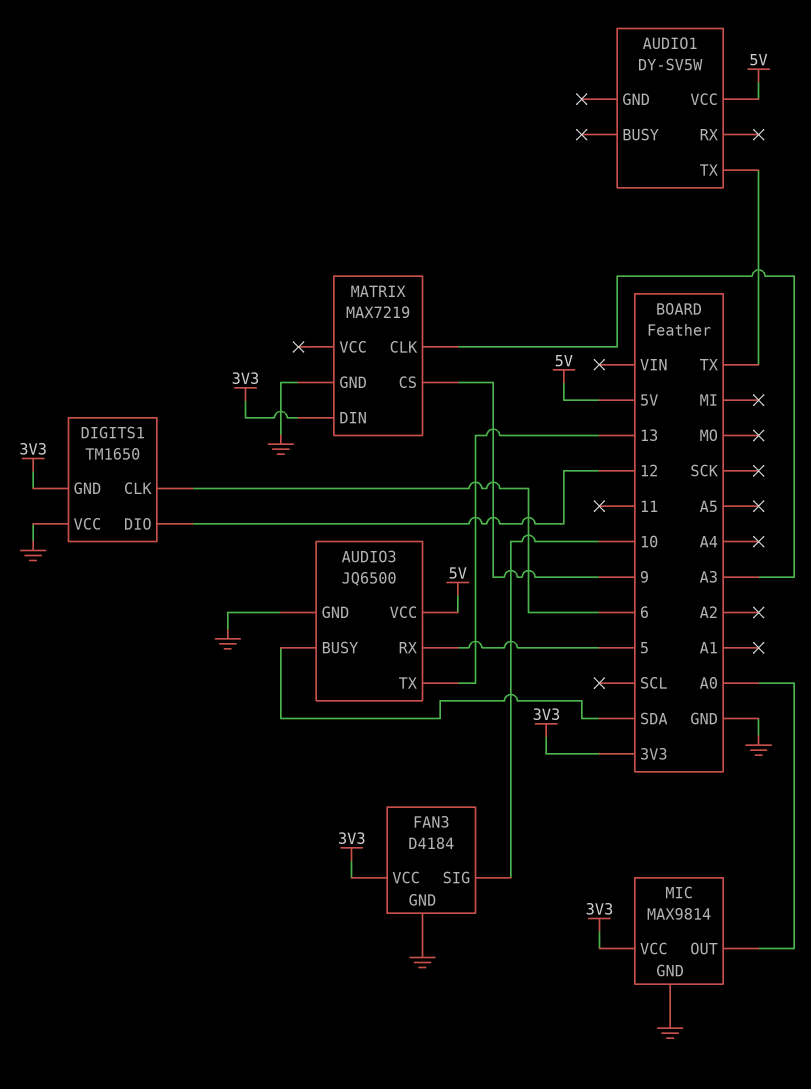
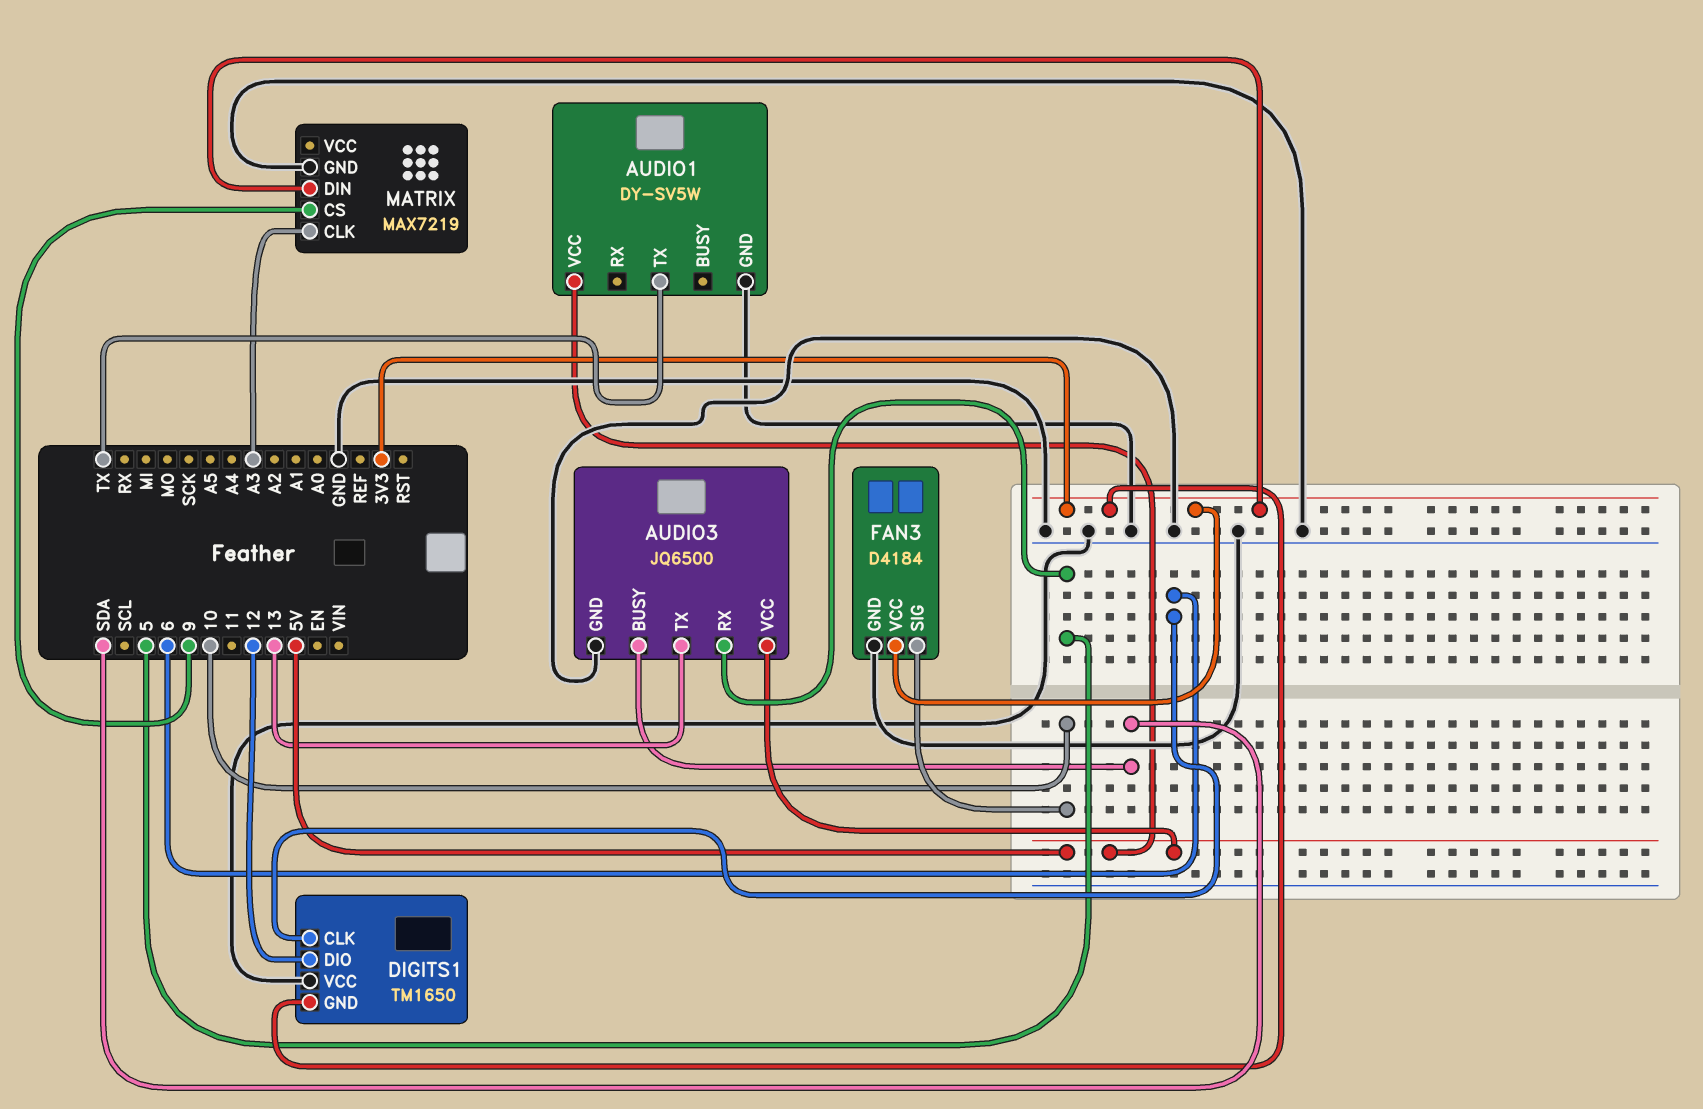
AUDIO1 pin GND: none -> GND
MIC: MAX9814 -> none
MIC pin GND: GND -> none
MIC pin OUT: A0 -> none
MIC pin VCC: 3V3 -> none

